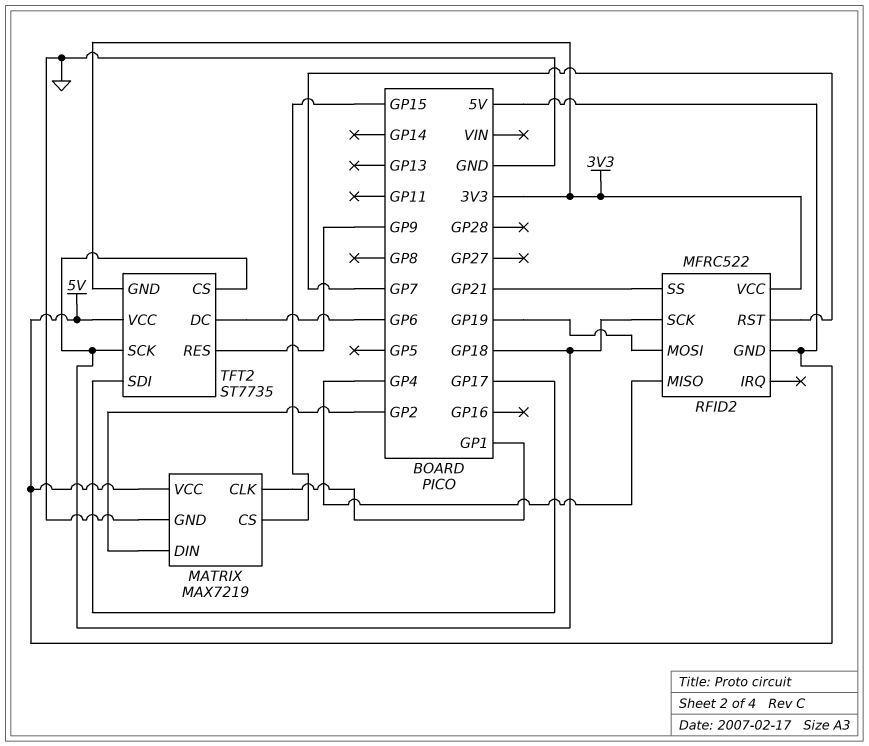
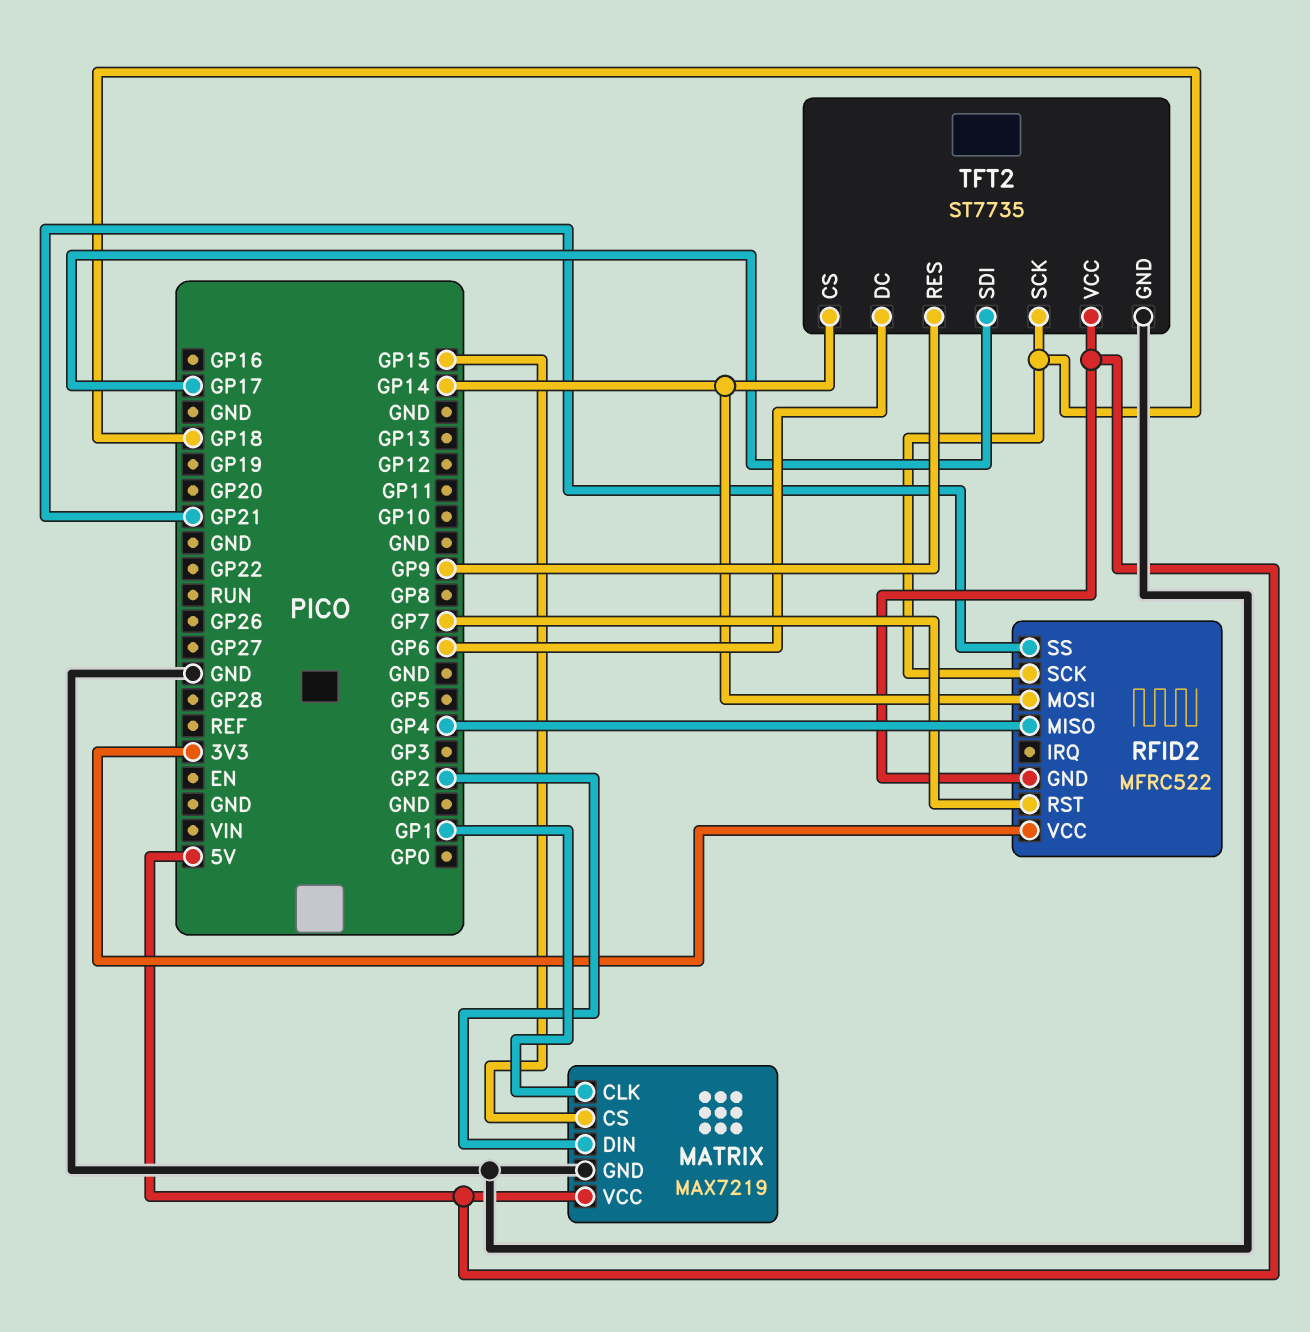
RFID2 pin MOSI: GP19 -> GP14
TFT2 pin CS: GP18 -> GP14
TFT2 pin GND: 3V3 -> GND

